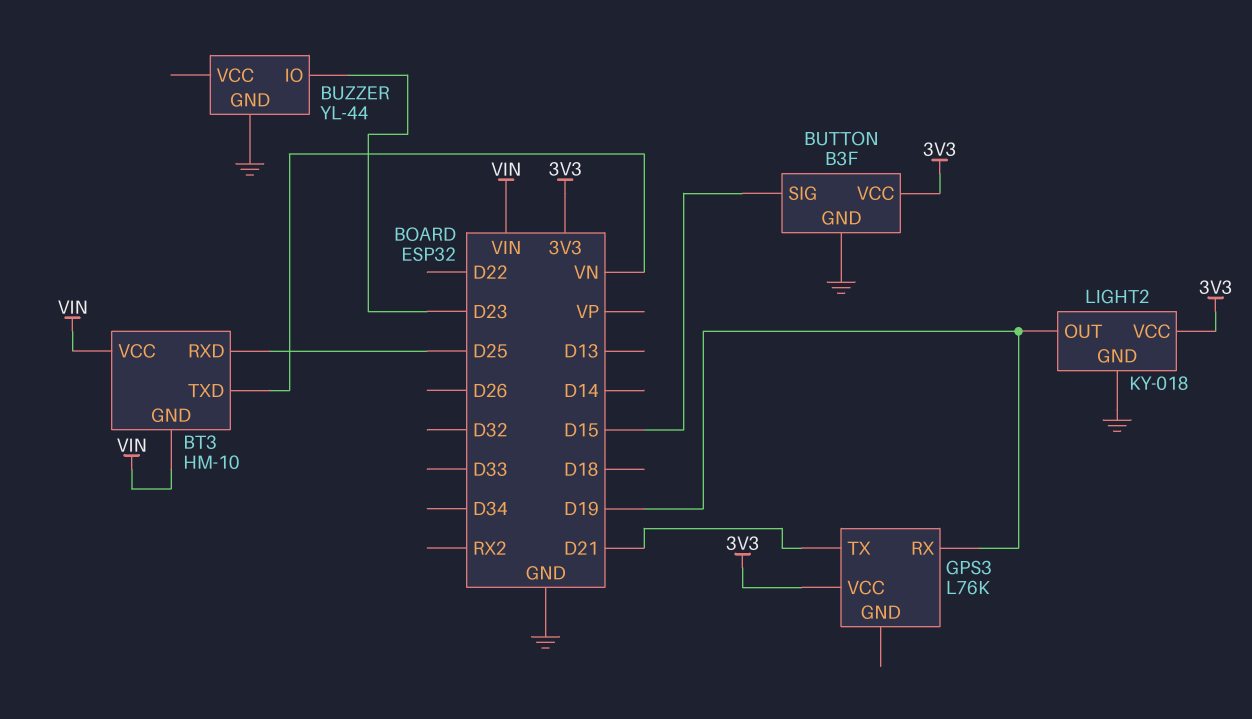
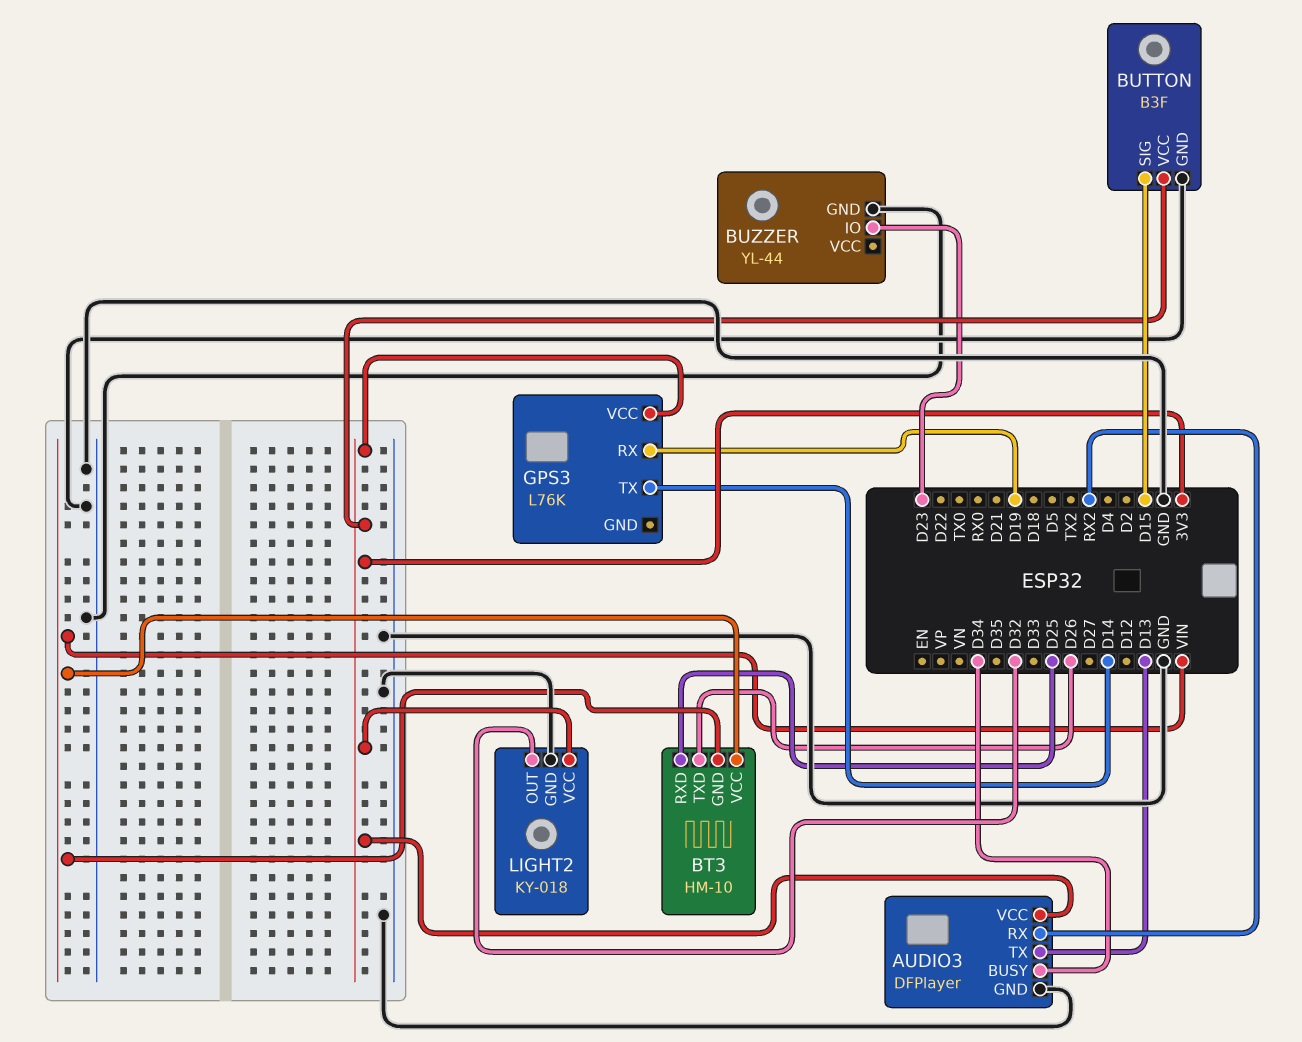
AUDIO3: none -> DFPlayer
AUDIO3 pin BUSY: none -> D34
AUDIO3 pin GND: none -> GND
AUDIO3 pin RX: none -> RX2
AUDIO3 pin TX: none -> D13
AUDIO3 pin VCC: none -> 3V3
BT3 pin TXD: VN -> D26
GPS3 pin TX: D21 -> D14
LIGHT2 pin OUT: D19 -> D32

